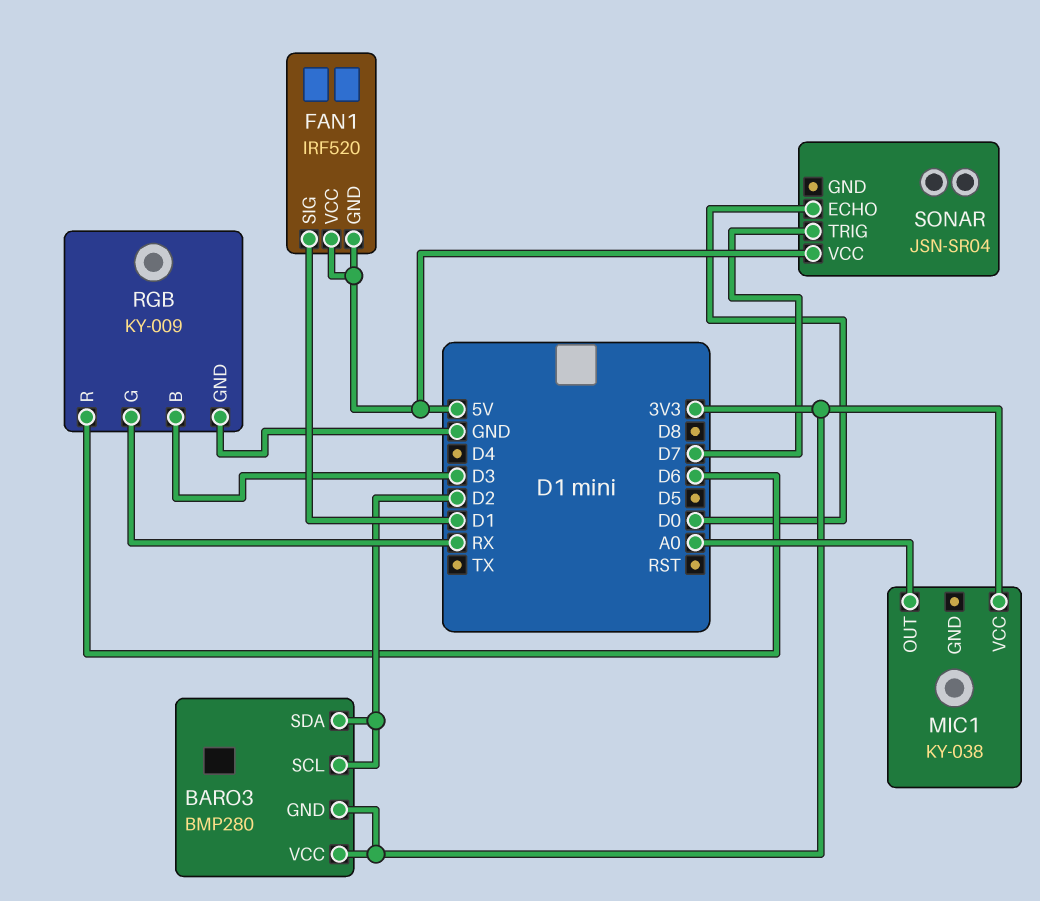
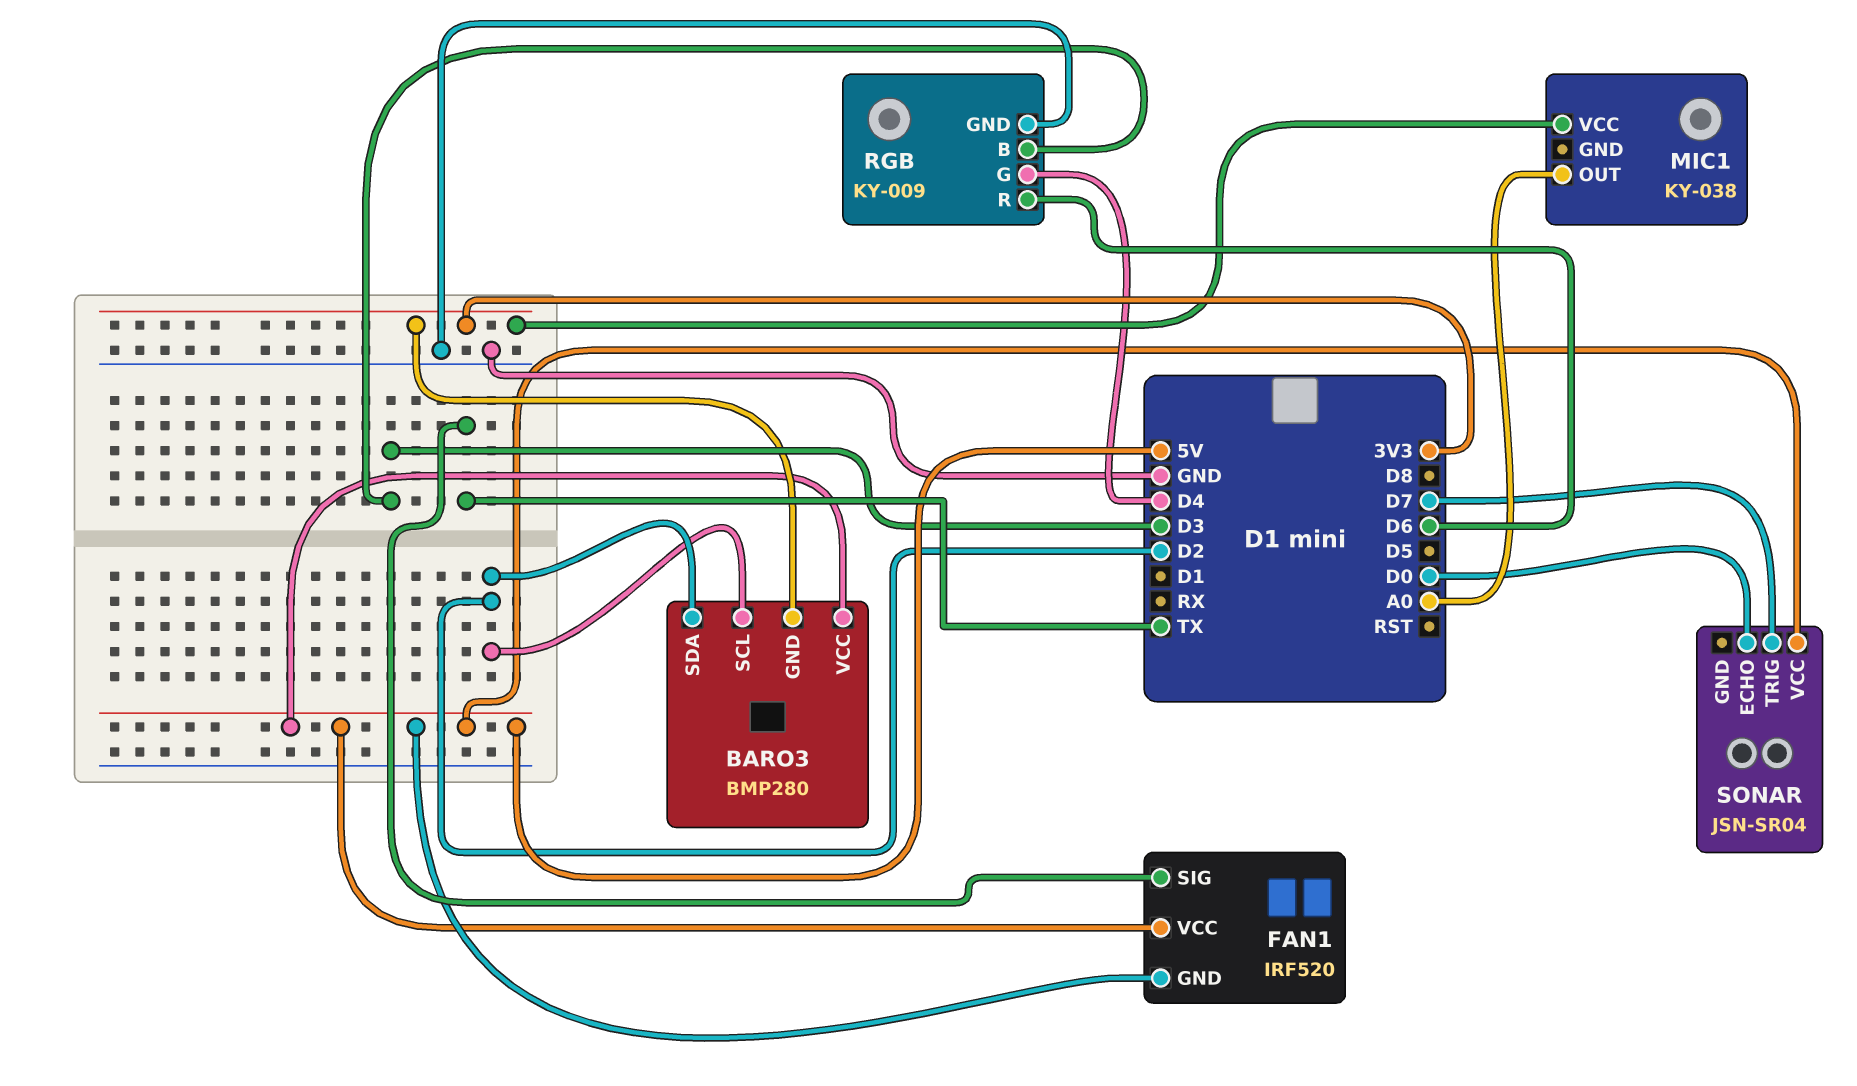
BARO3 pin VCC: 3V3 -> 5V
FAN1 pin SIG: D1 -> TX
RGB pin G: RX -> D4

